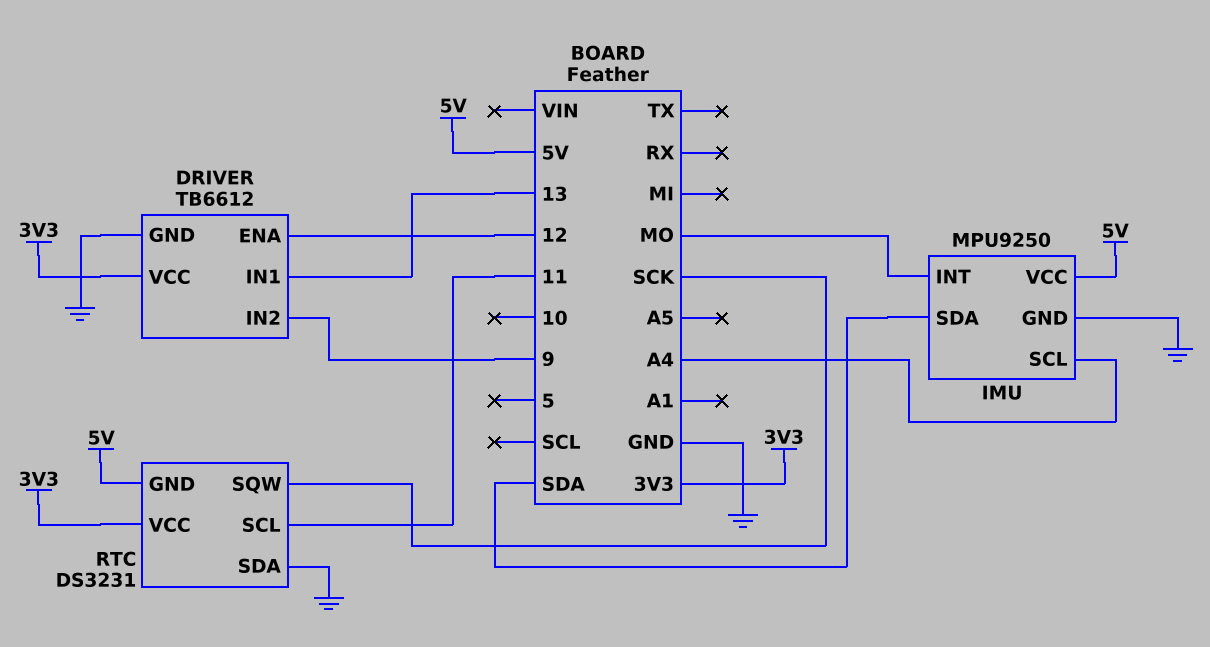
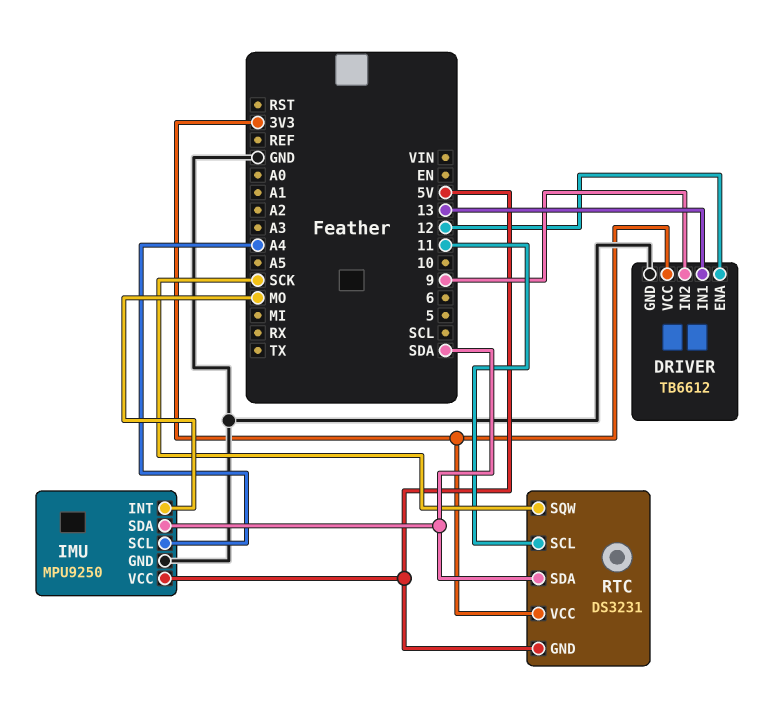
RTC pin SDA: GND -> SDA

